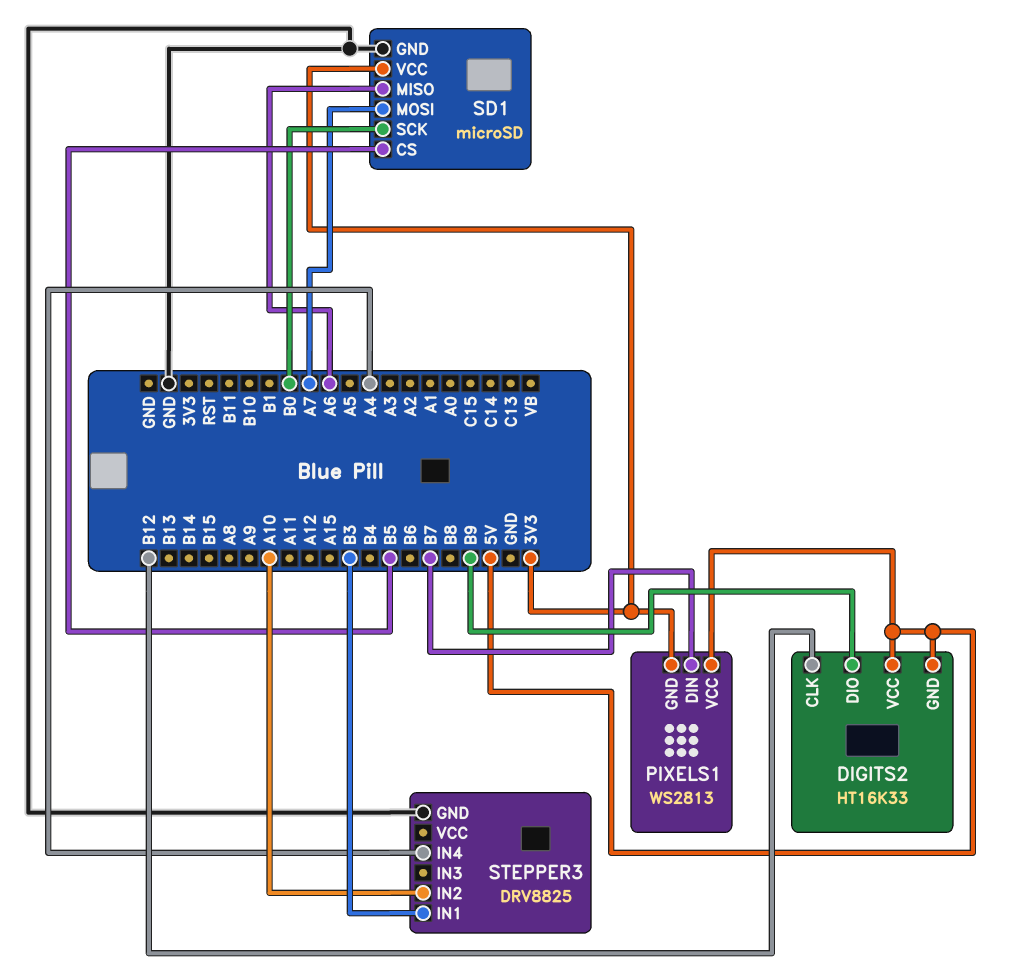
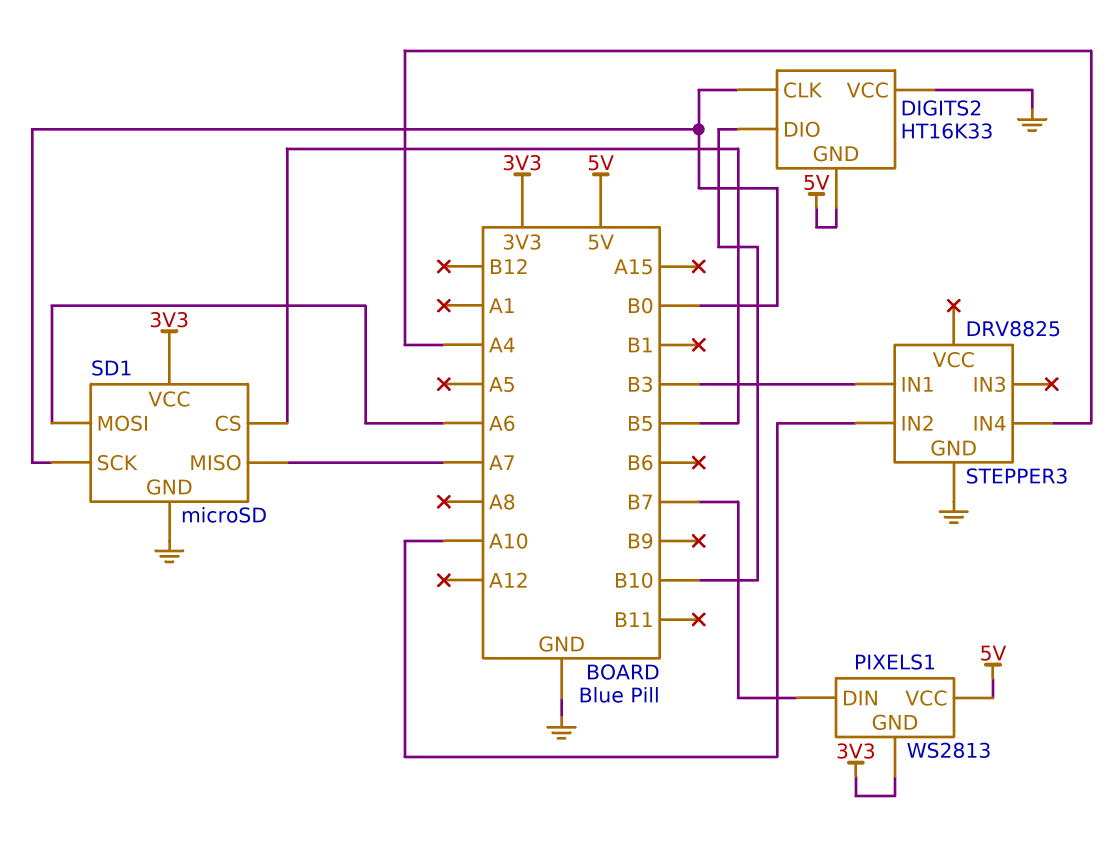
DIGITS2 pin CLK: B12 -> B0
DIGITS2 pin DIO: B9 -> B10
DIGITS2 pin VCC: 5V -> GND
SD1 pin MISO: A6 -> A7
SD1 pin MOSI: A7 -> A6

